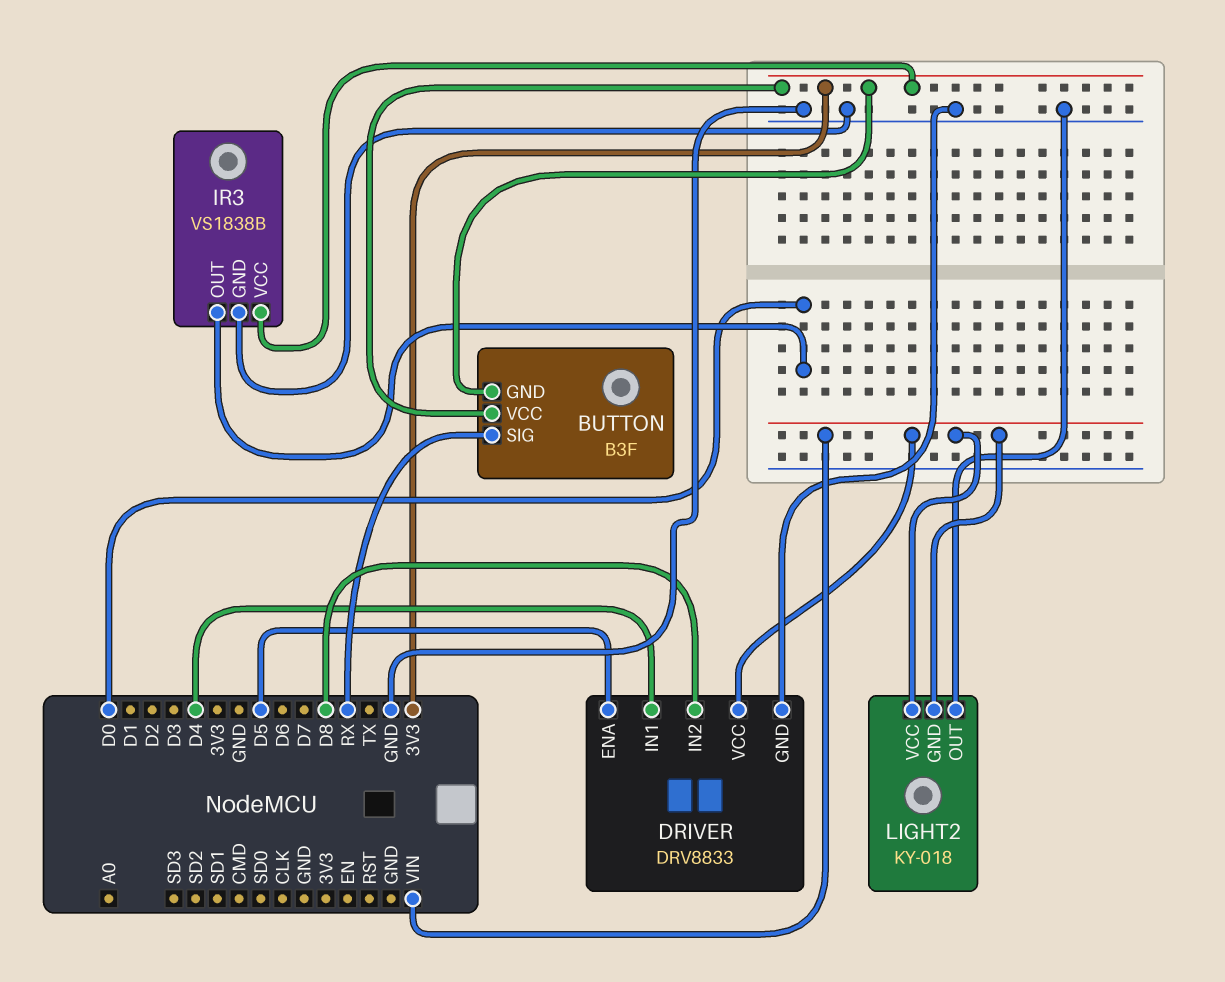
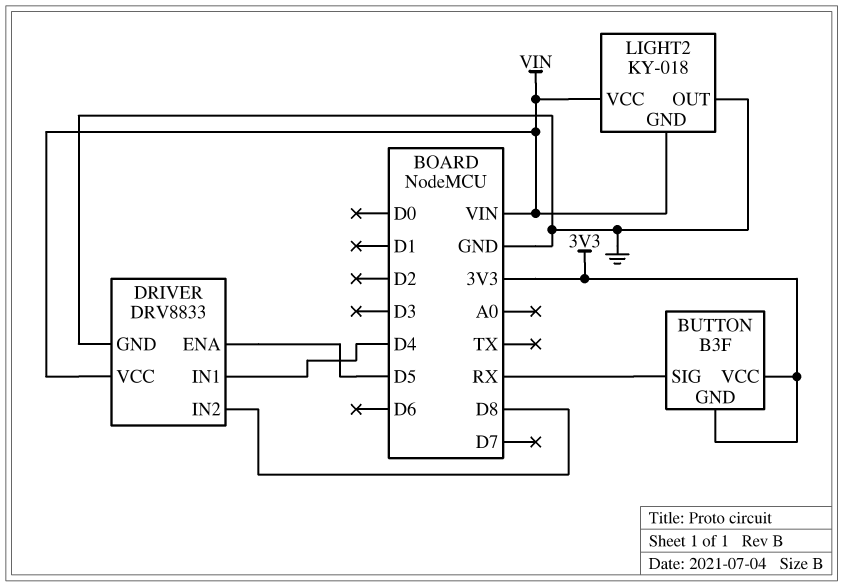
IR3: VS1838B -> none
IR3 pin GND: GND -> none
IR3 pin OUT: D0 -> none
IR3 pin VCC: 3V3 -> none

